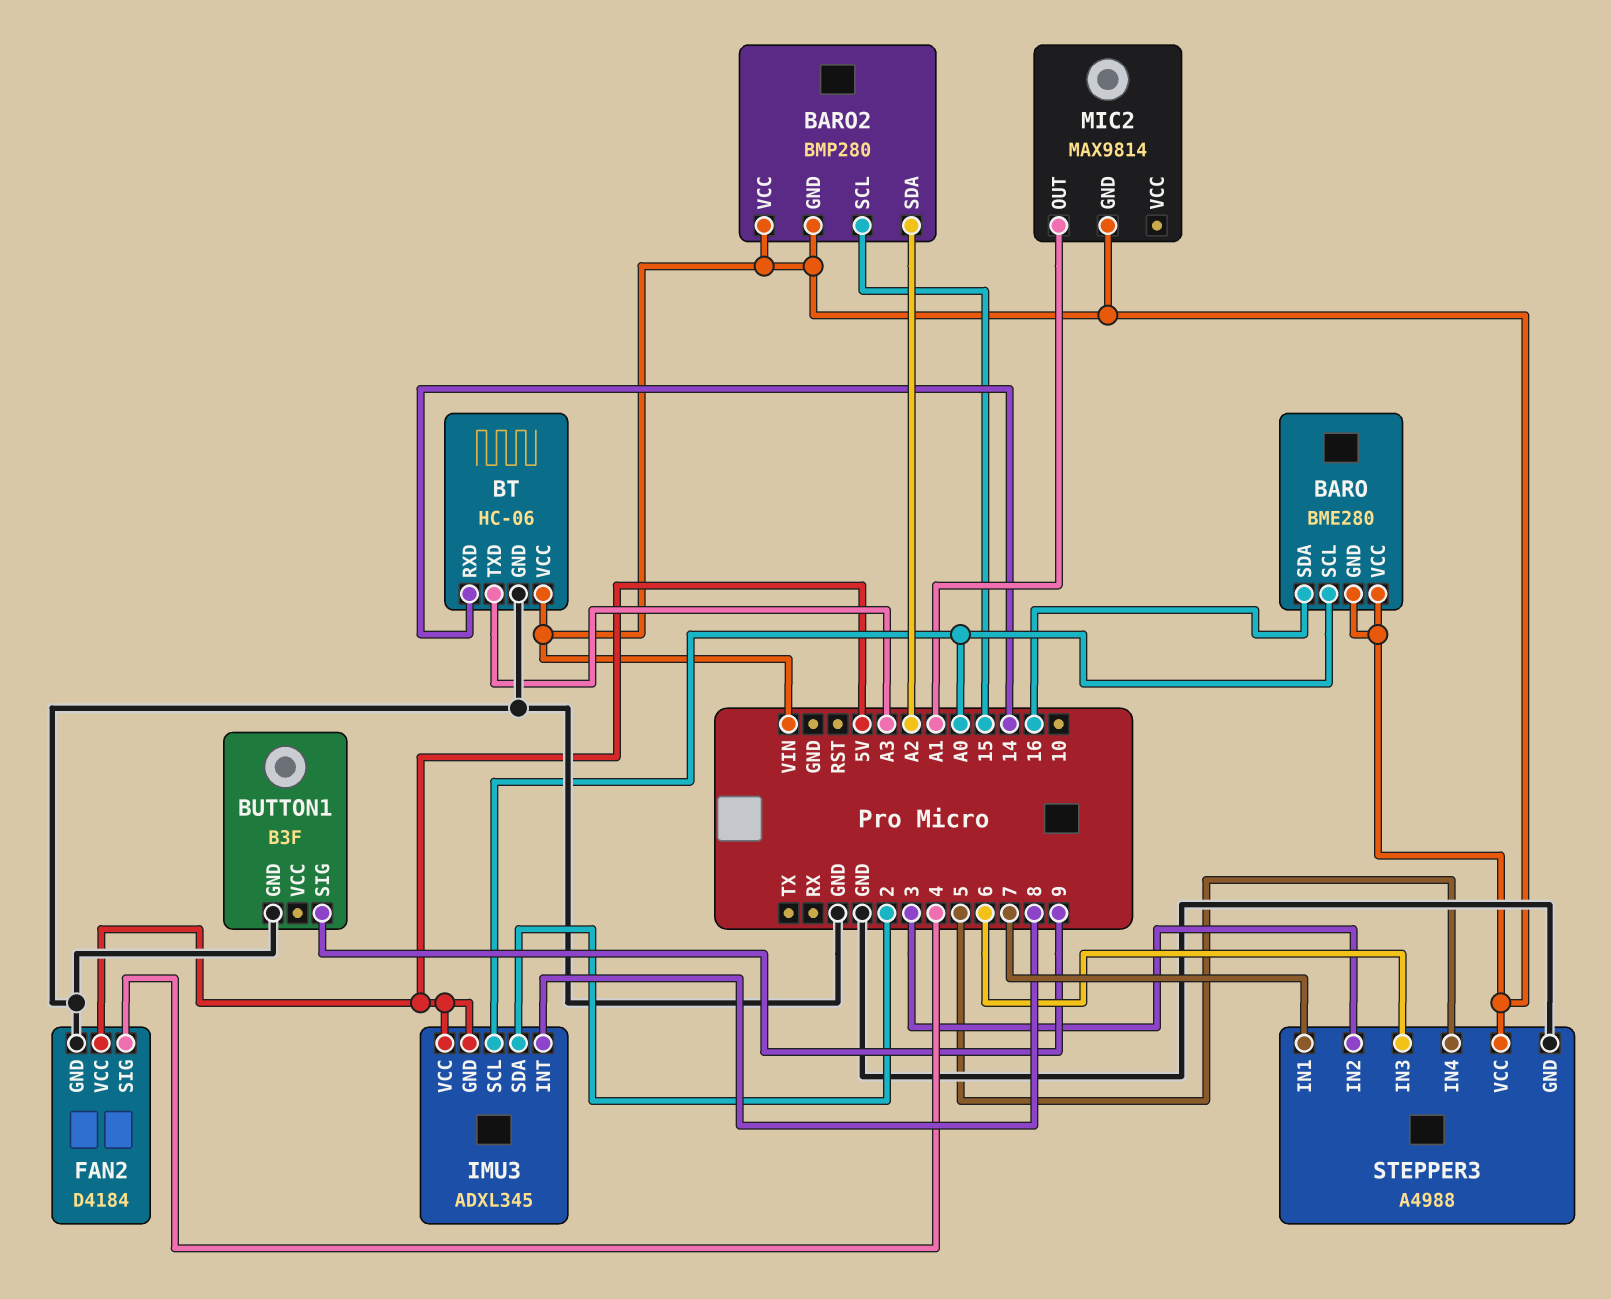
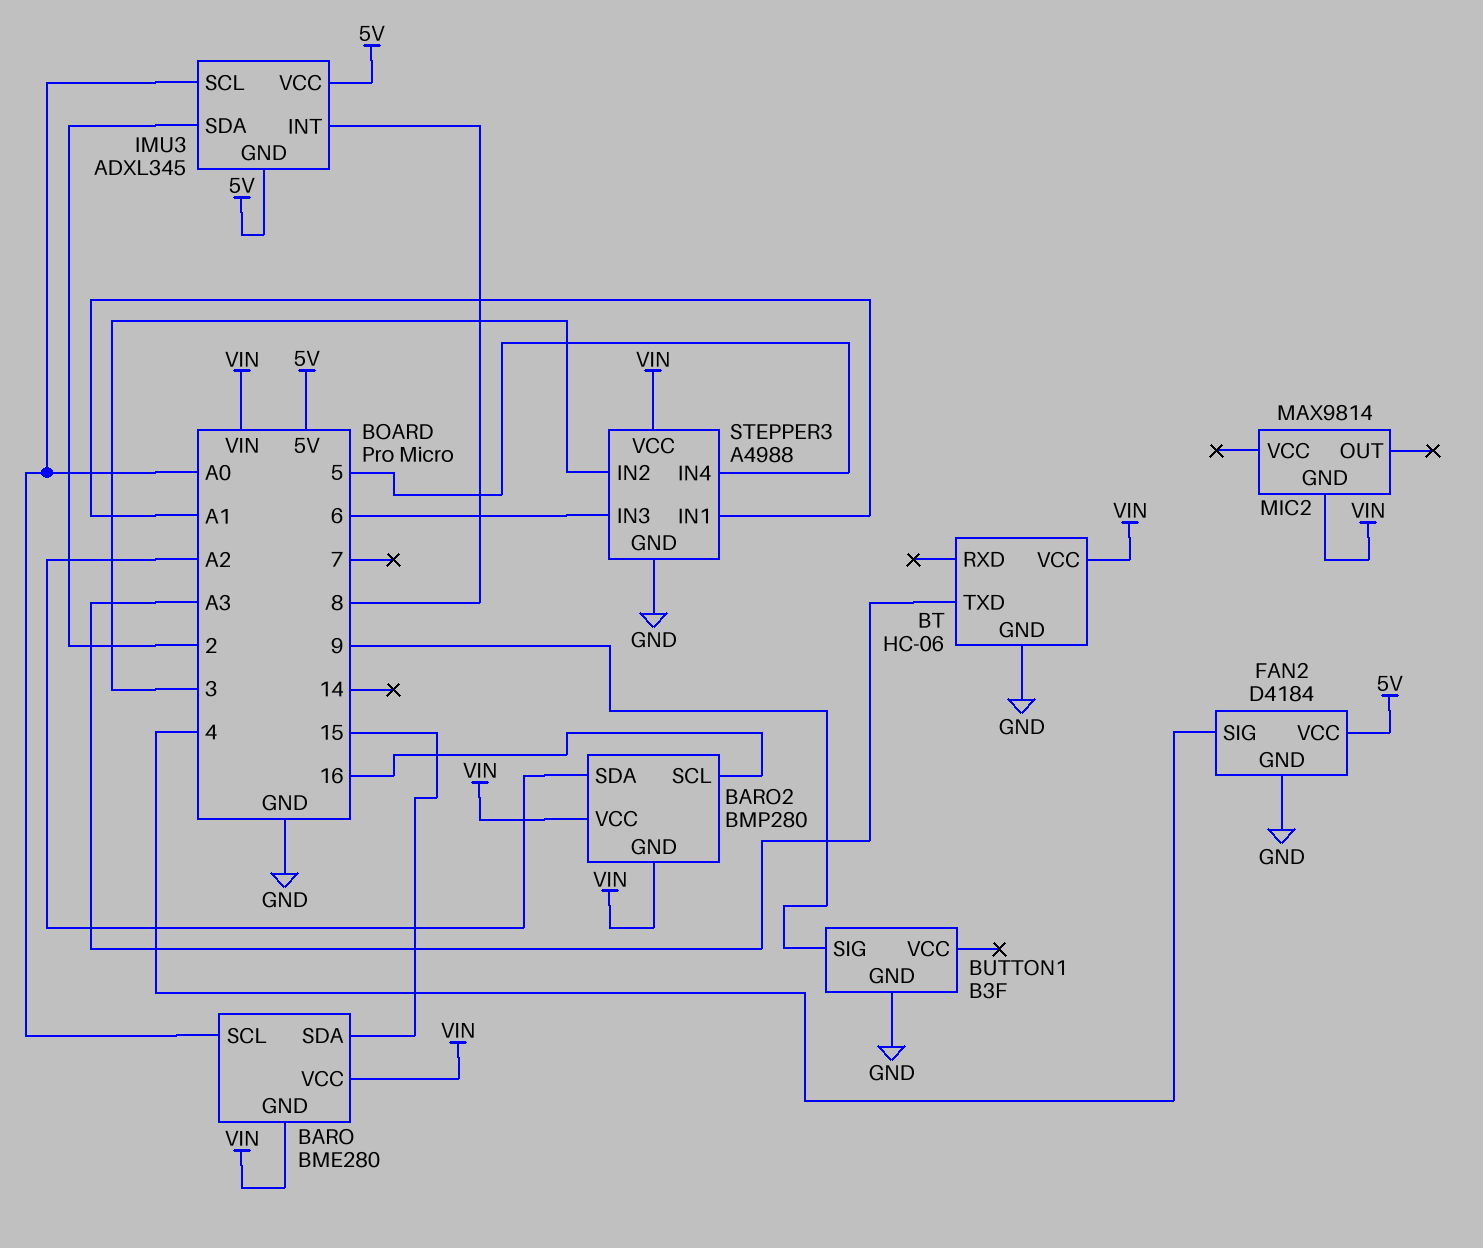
BARO pin SDA: 16 -> 15
BARO2 pin SCL: 15 -> 16
BT pin RXD: 14 -> none
MIC2 pin OUT: A1 -> none
STEPPER3 pin IN1: 7 -> A1

